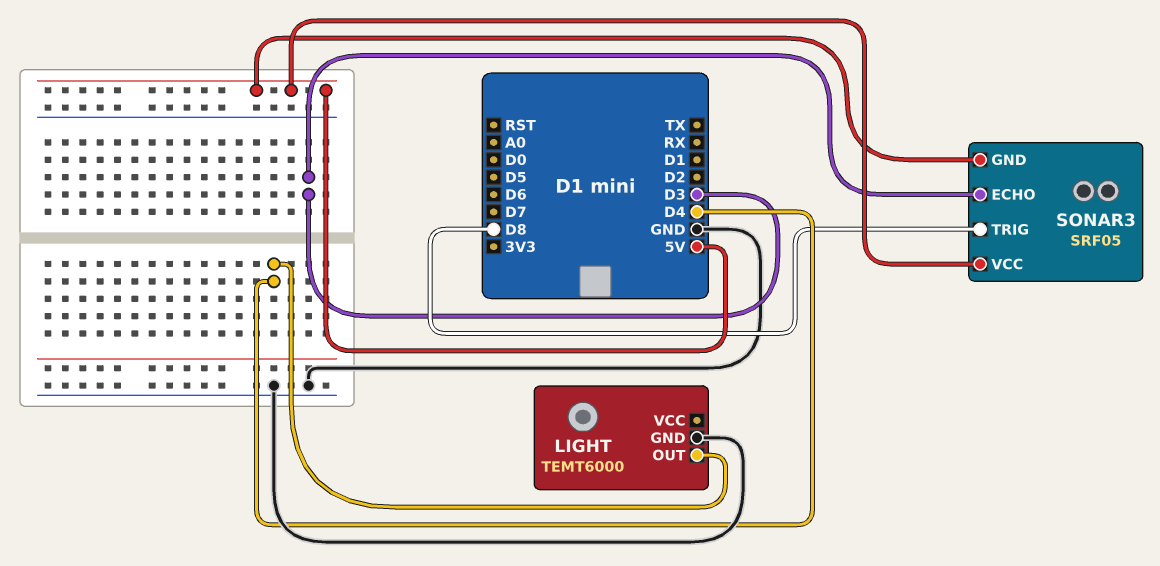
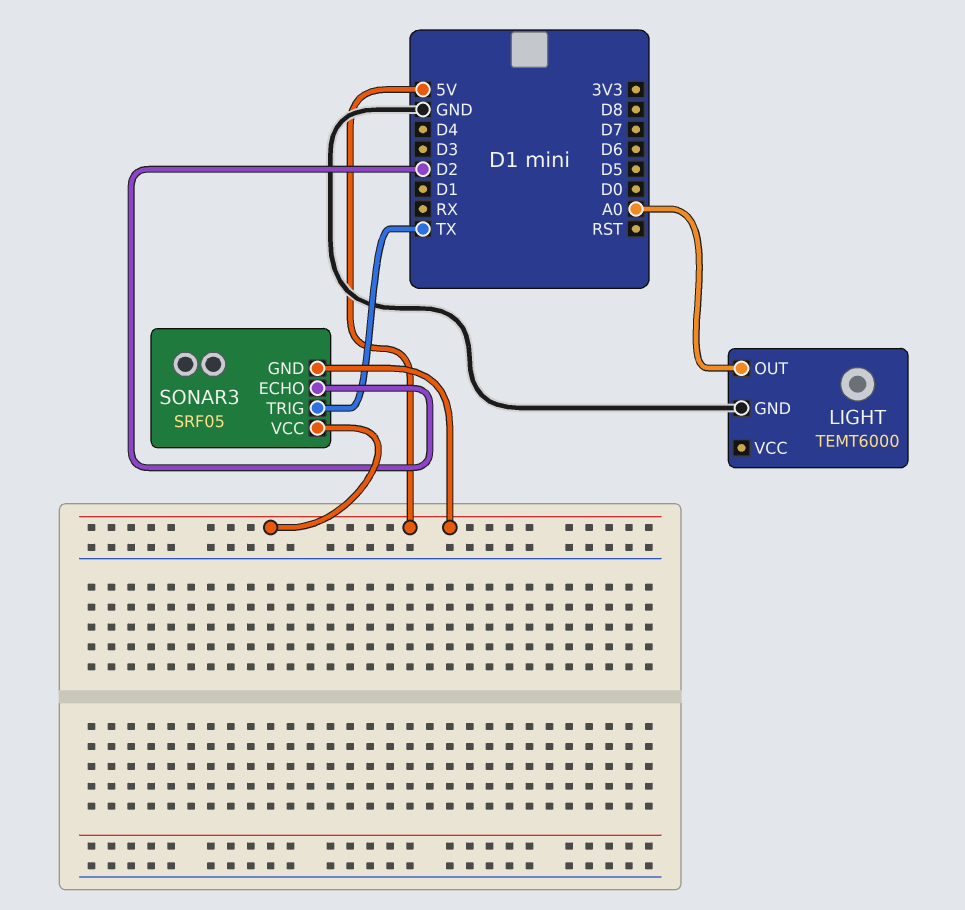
LIGHT pin OUT: D4 -> A0
SONAR3 pin ECHO: D3 -> D2
SONAR3 pin TRIG: D8 -> TX

